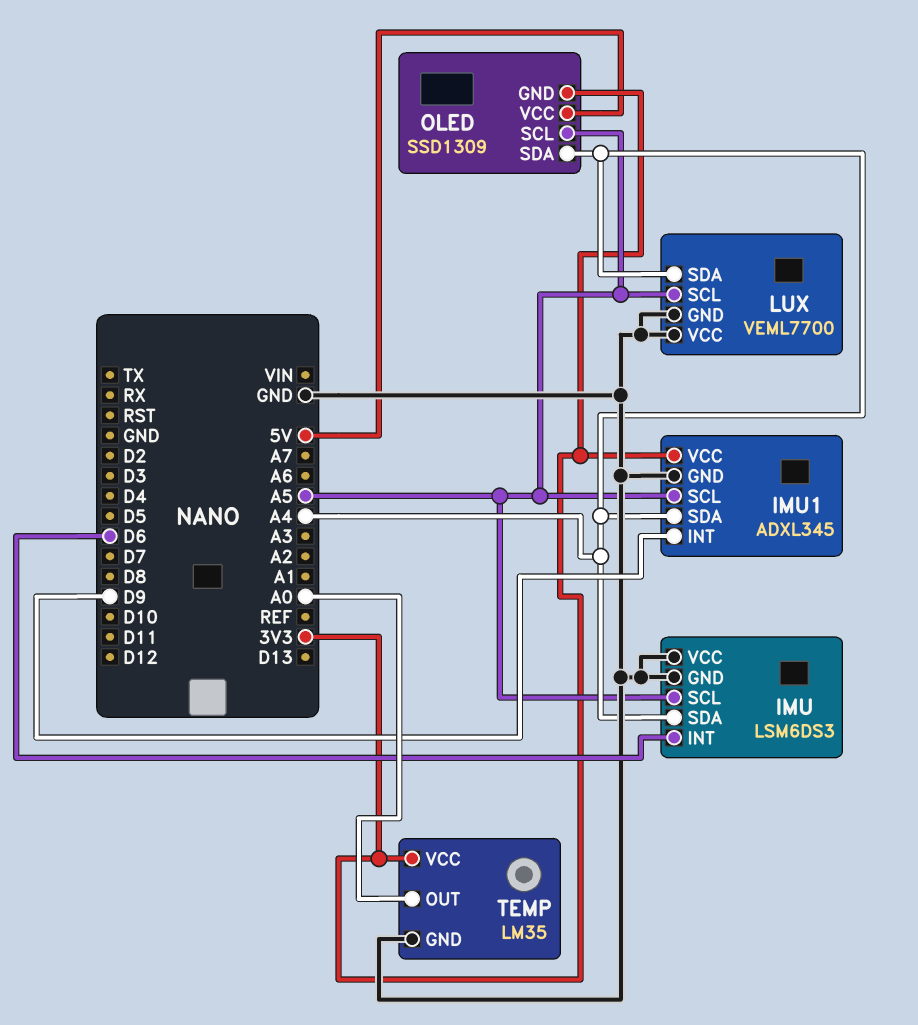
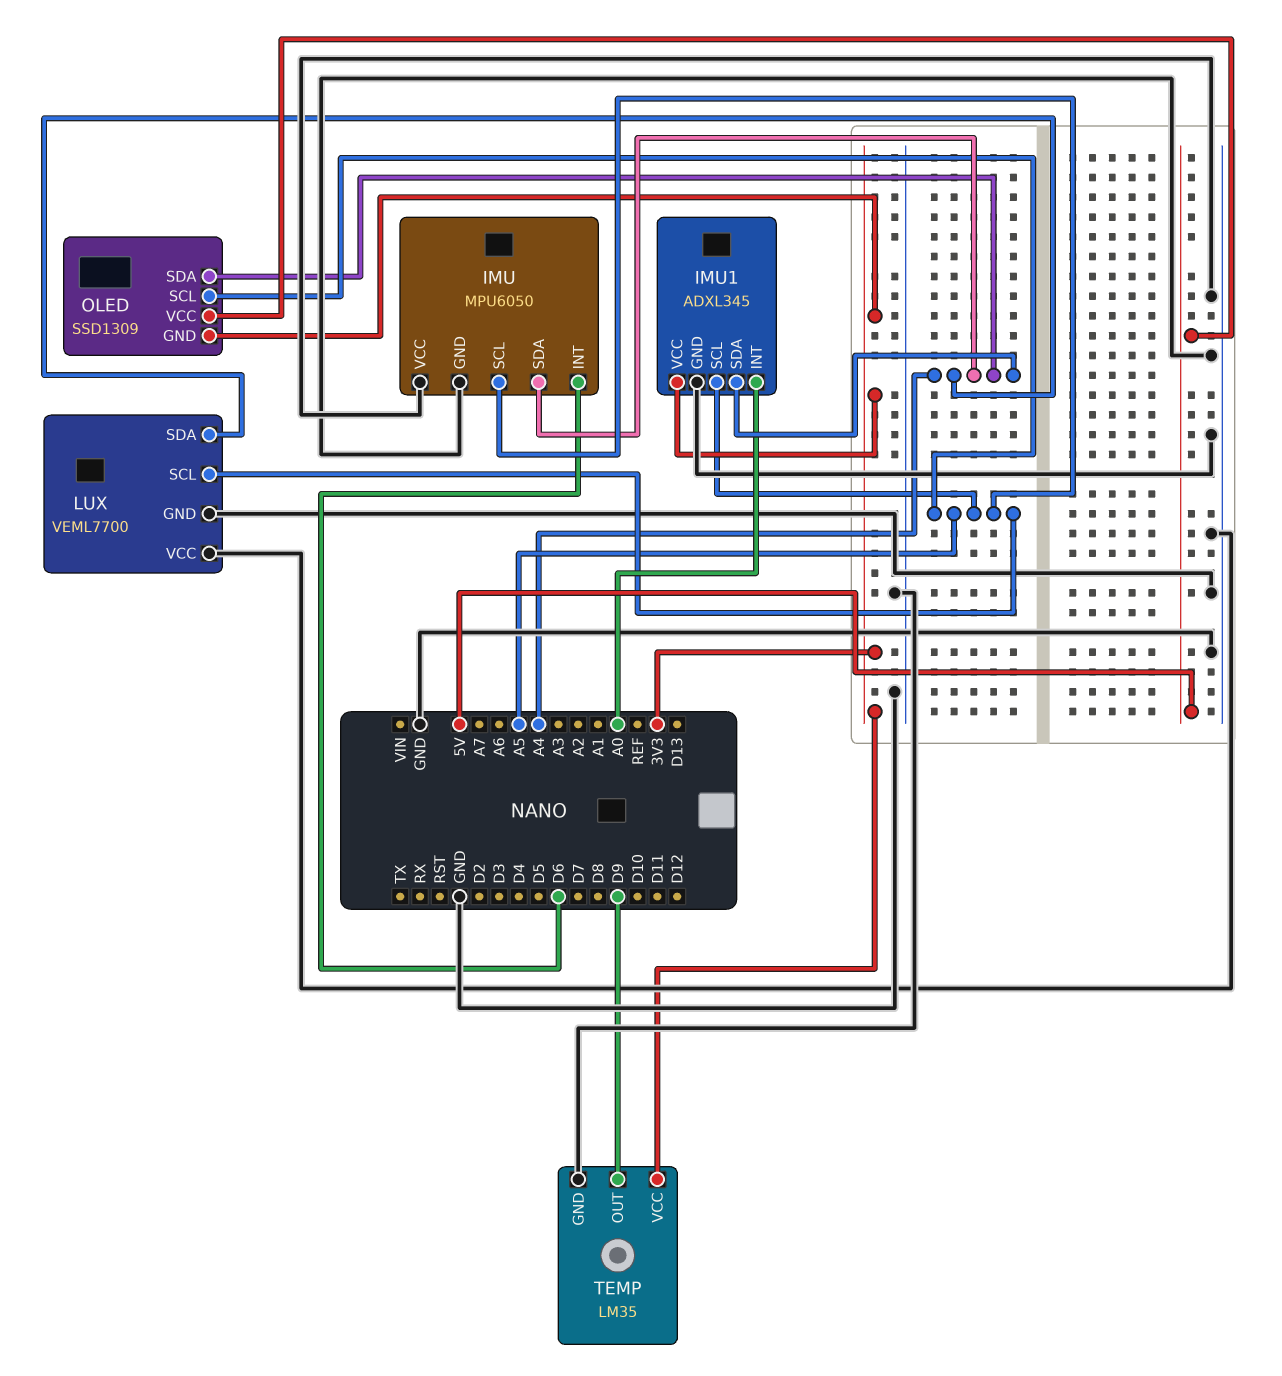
IMU: LSM6DS3 -> MPU6050
IMU1 pin INT: D9 -> A0
TEMP pin OUT: A0 -> D9

